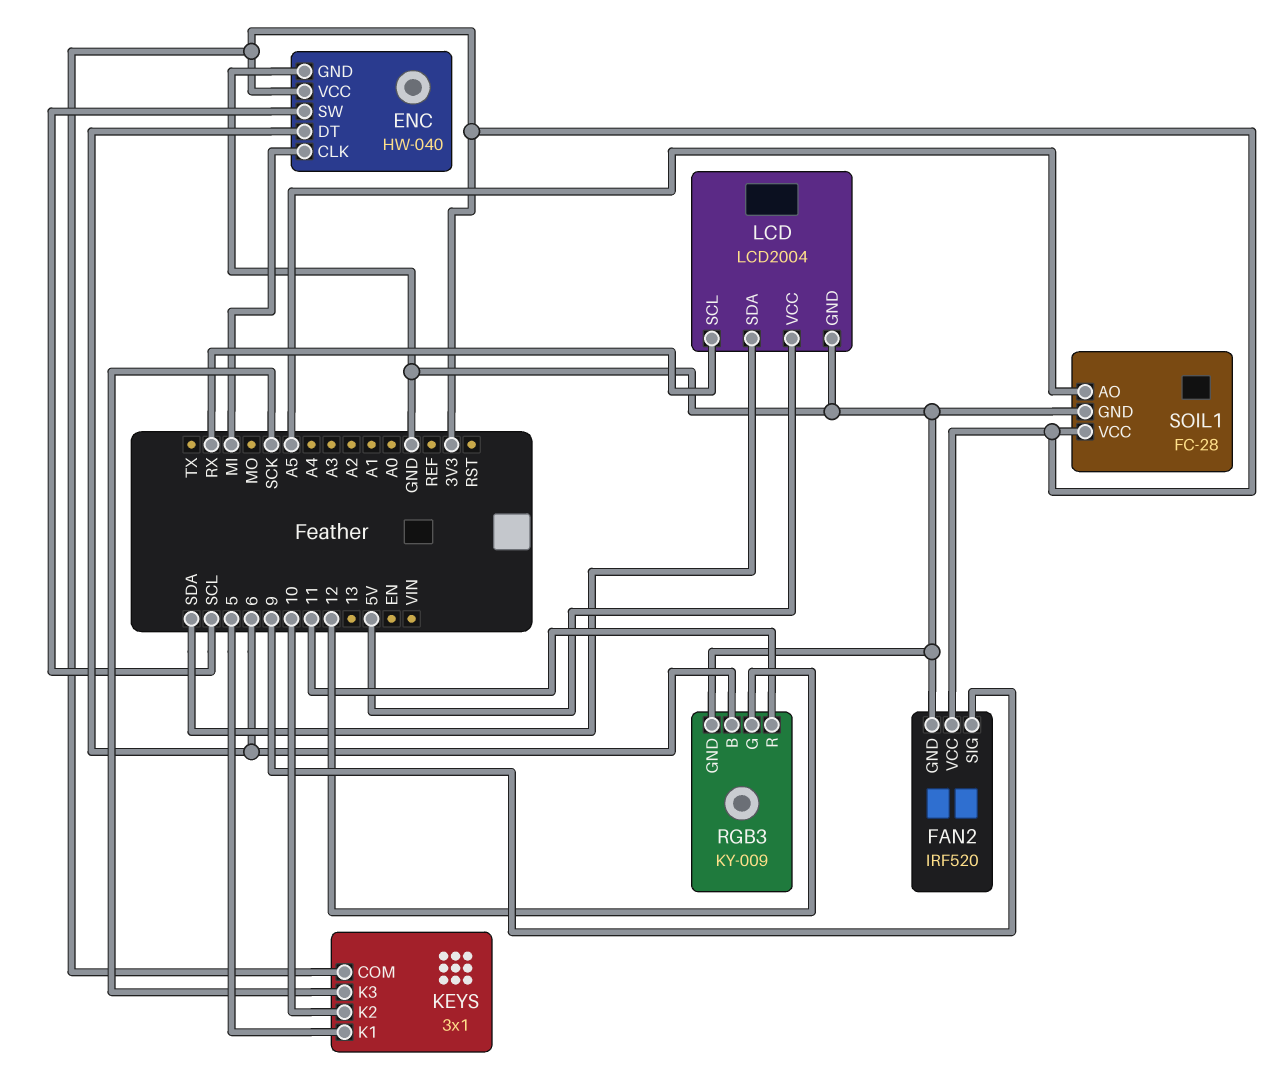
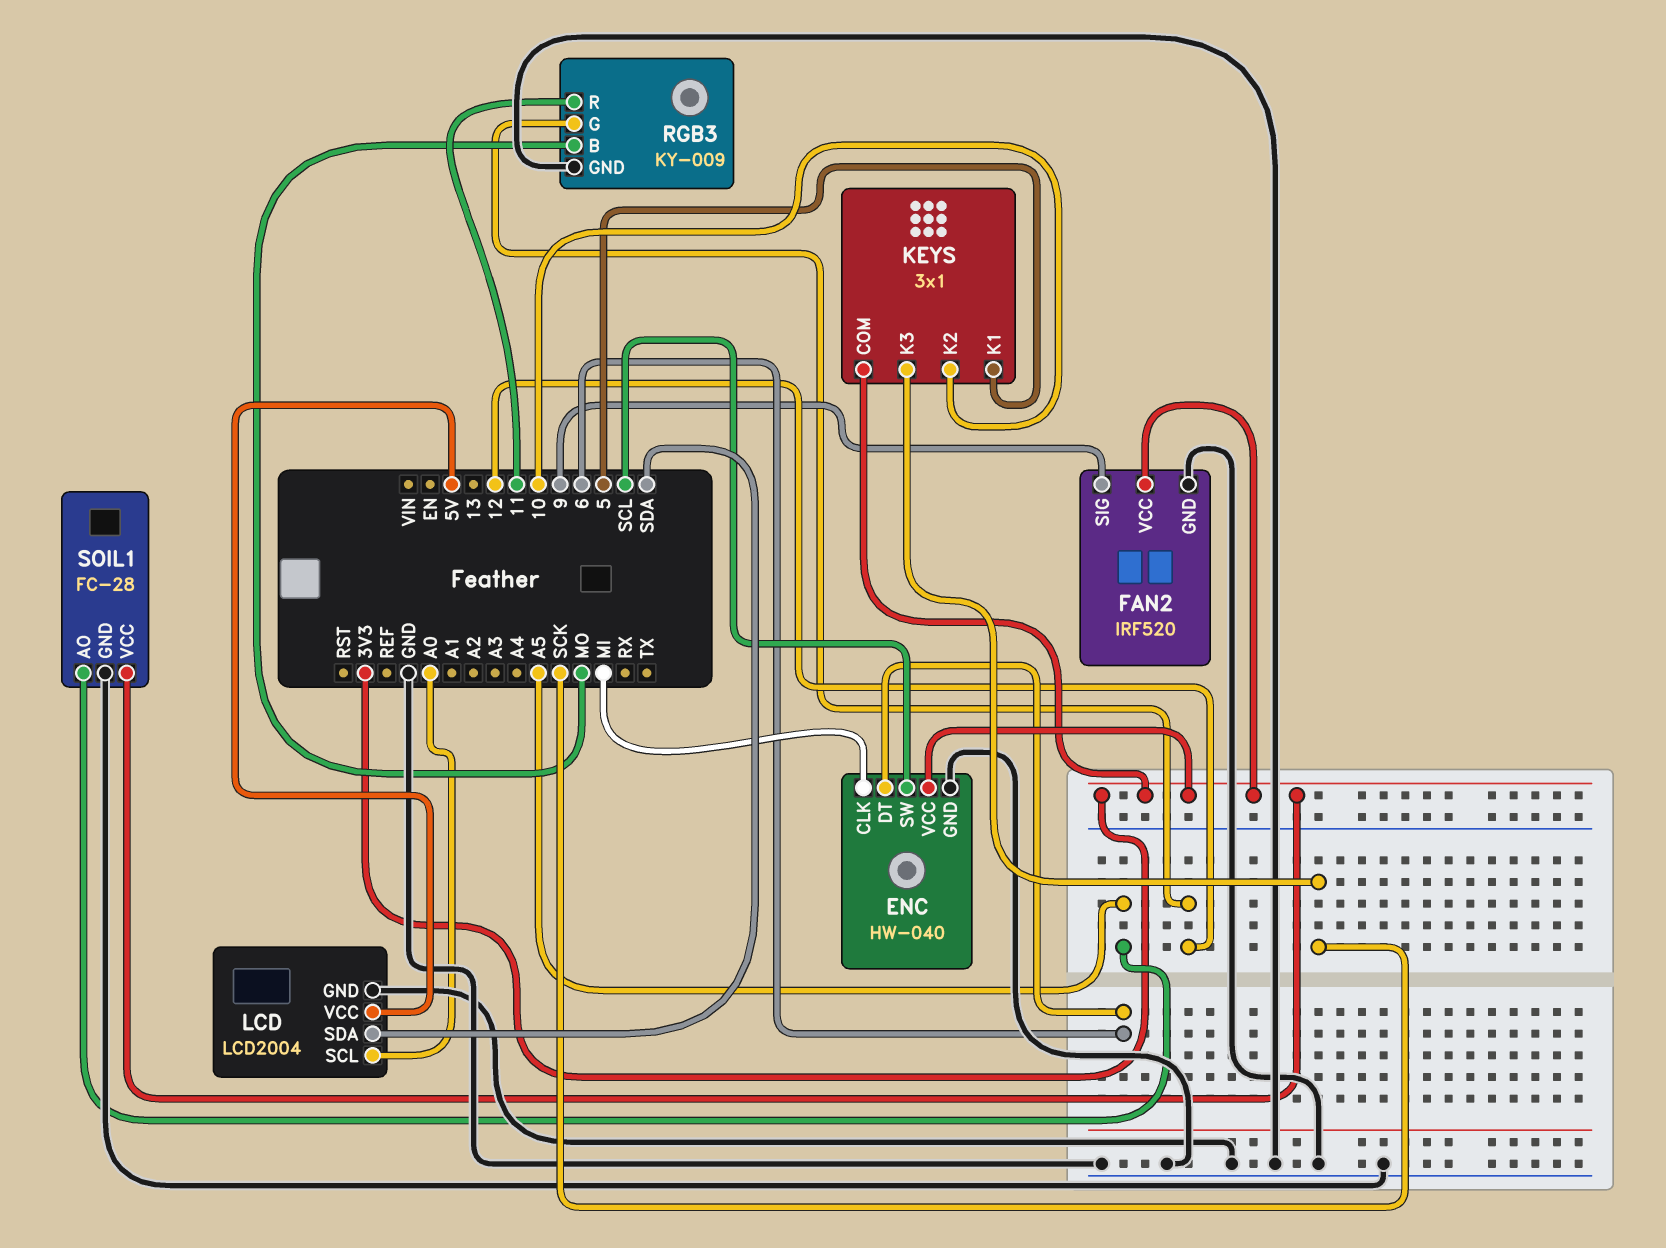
LCD pin SCL: RX -> A0
RGB3 pin B: 6 -> MO

